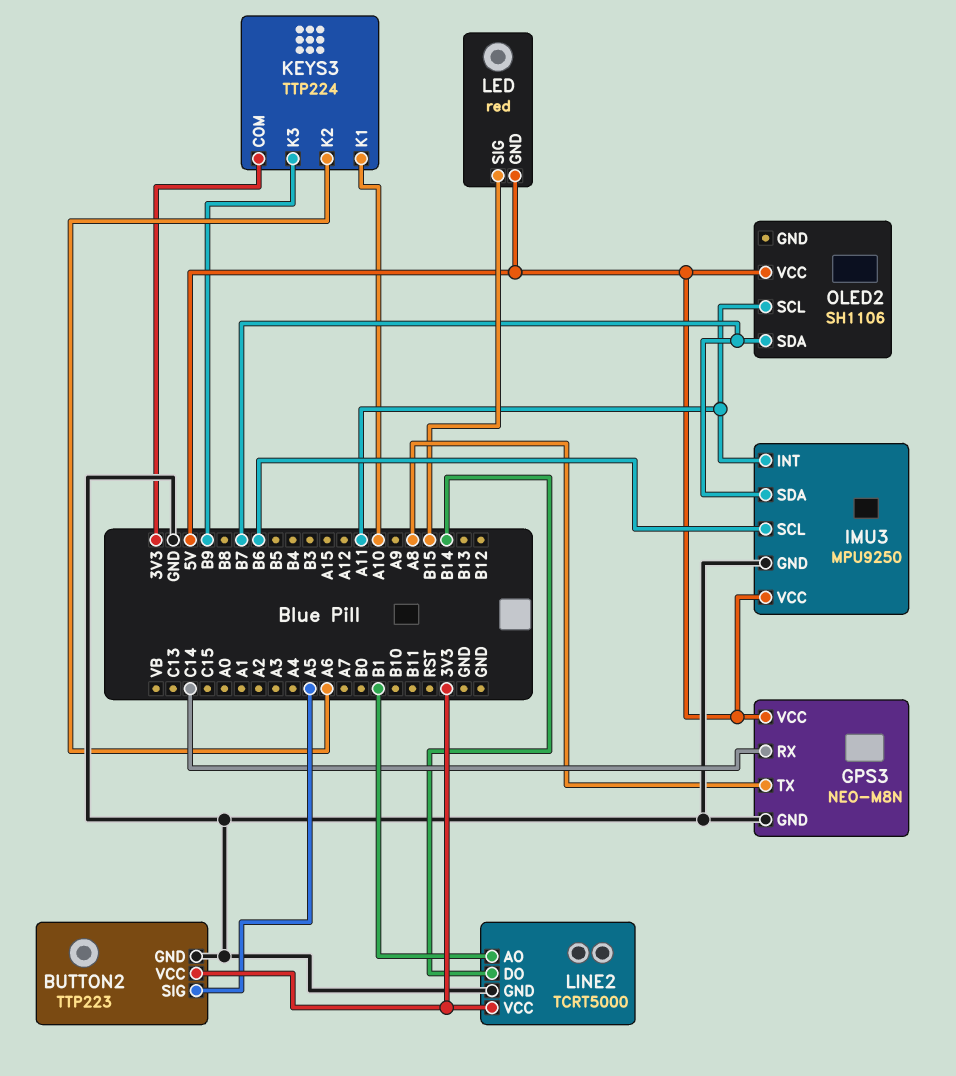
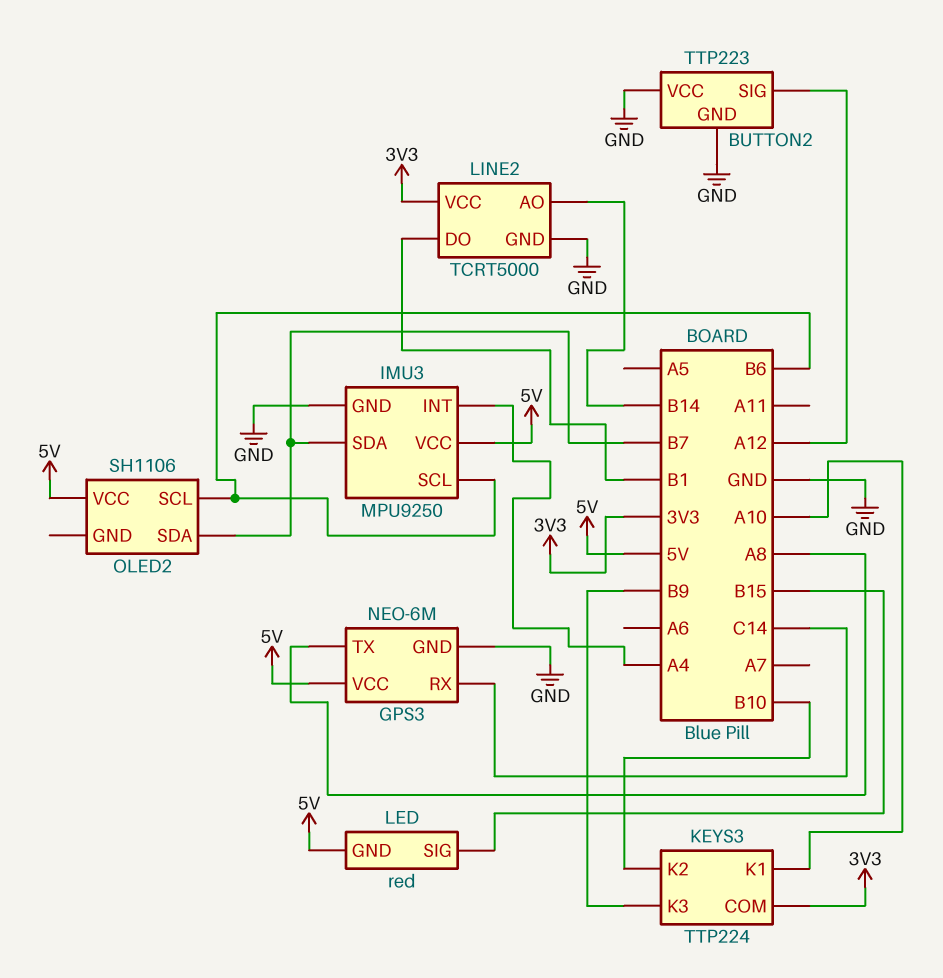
BUTTON2 pin SIG: A5 -> A12
BUTTON2 pin VCC: 3V3 -> GND
GPS3: NEO-M8N -> NEO-6M
IMU3 pin INT: A11 -> A4
KEYS3 pin K2: A6 -> B10
LINE2 pin AO: B1 -> B14
LINE2 pin DO: B14 -> B1
OLED2 pin SCL: A11 -> B6

